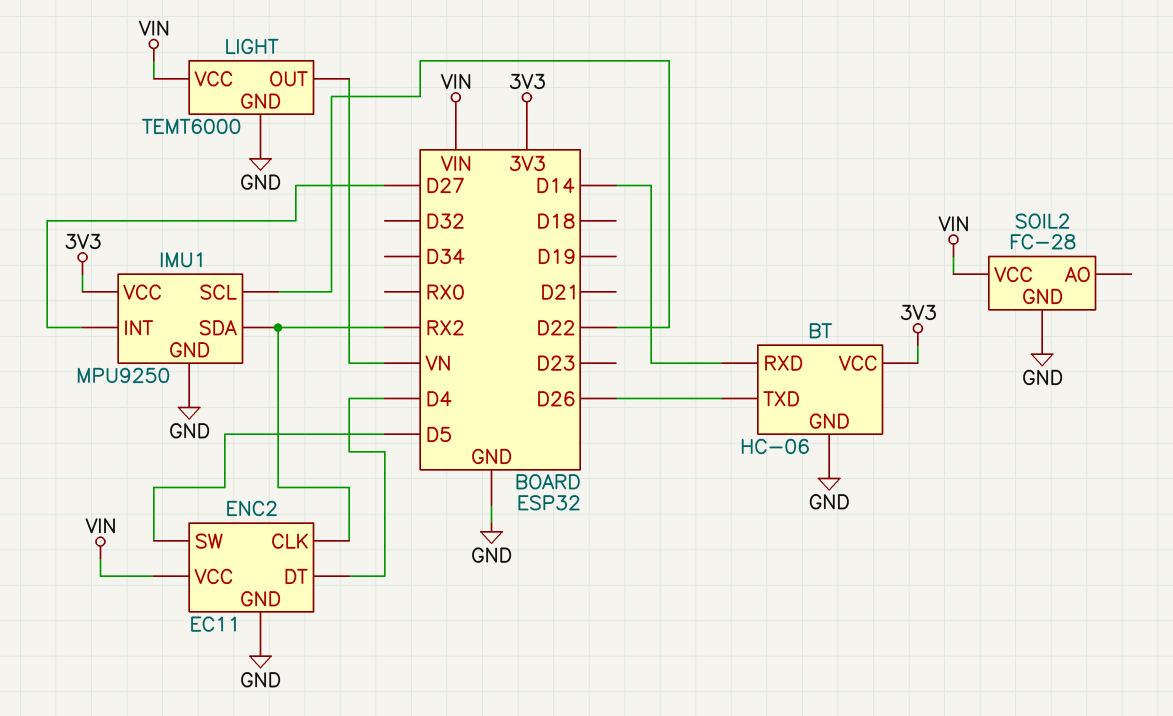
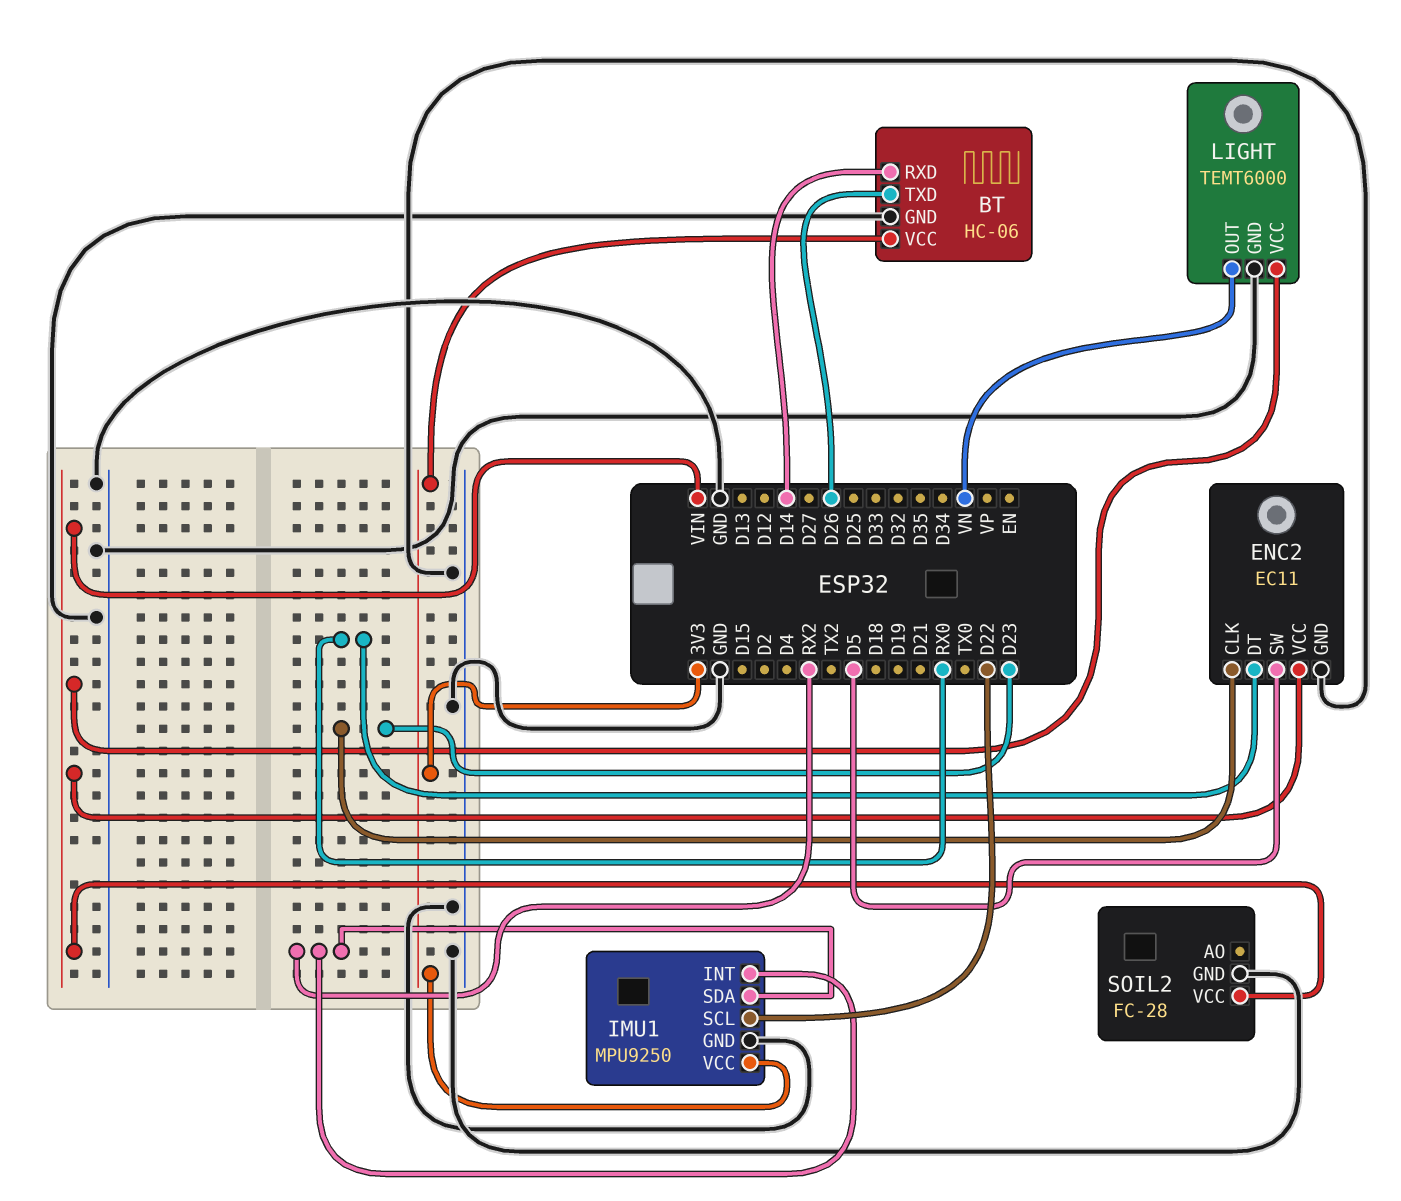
ENC2 pin CLK: RX2 -> D23
ENC2 pin DT: D4 -> RX0
IMU1 pin INT: D27 -> RX2

